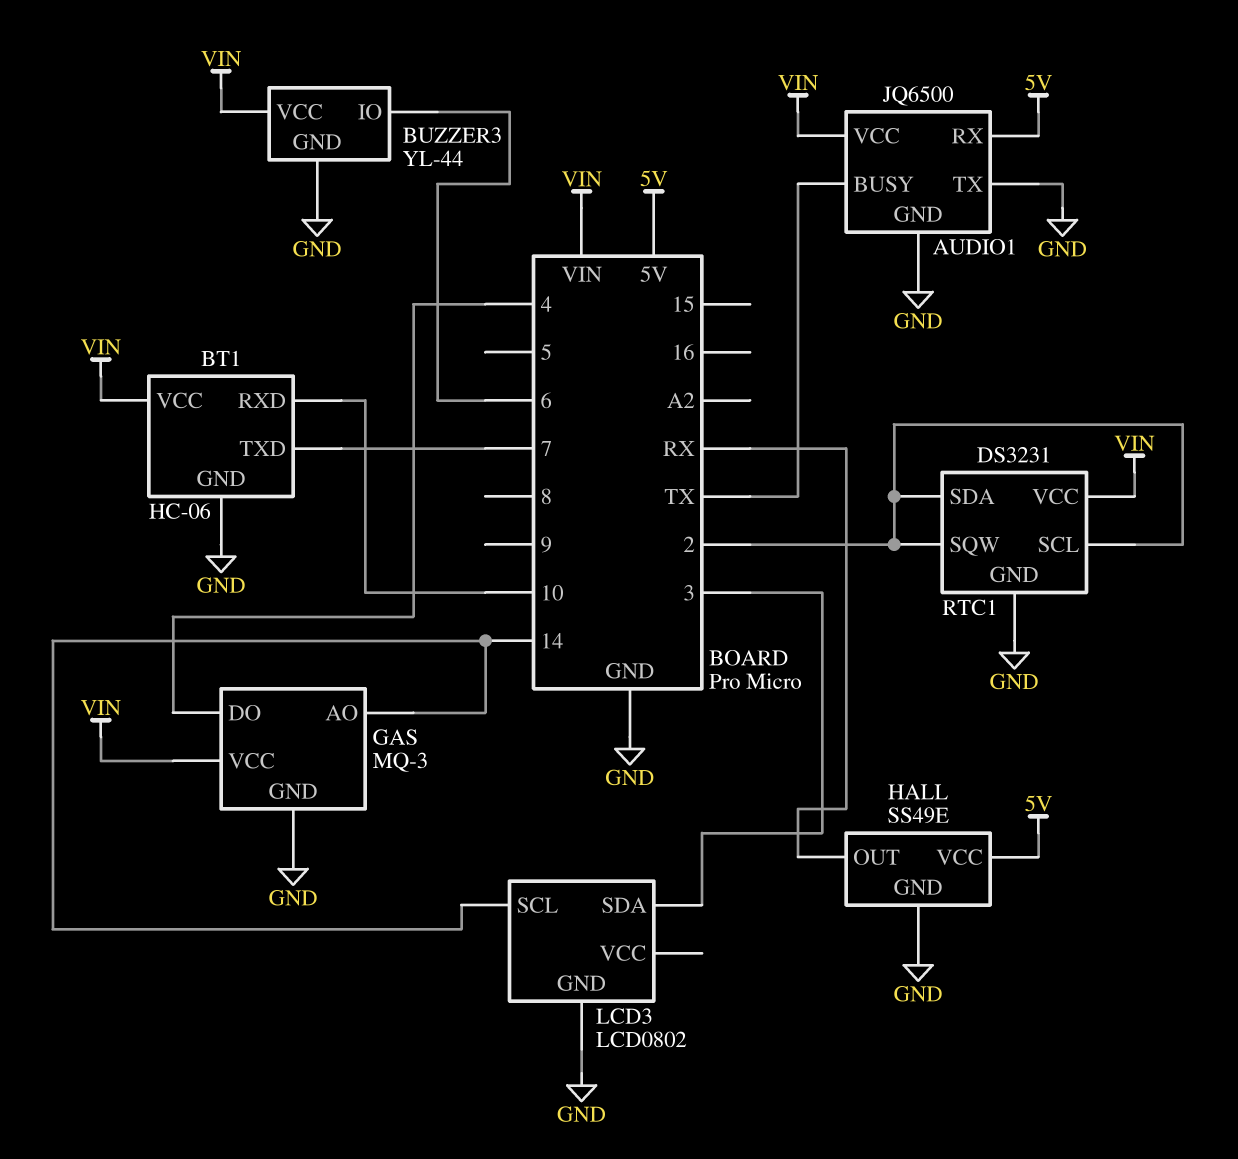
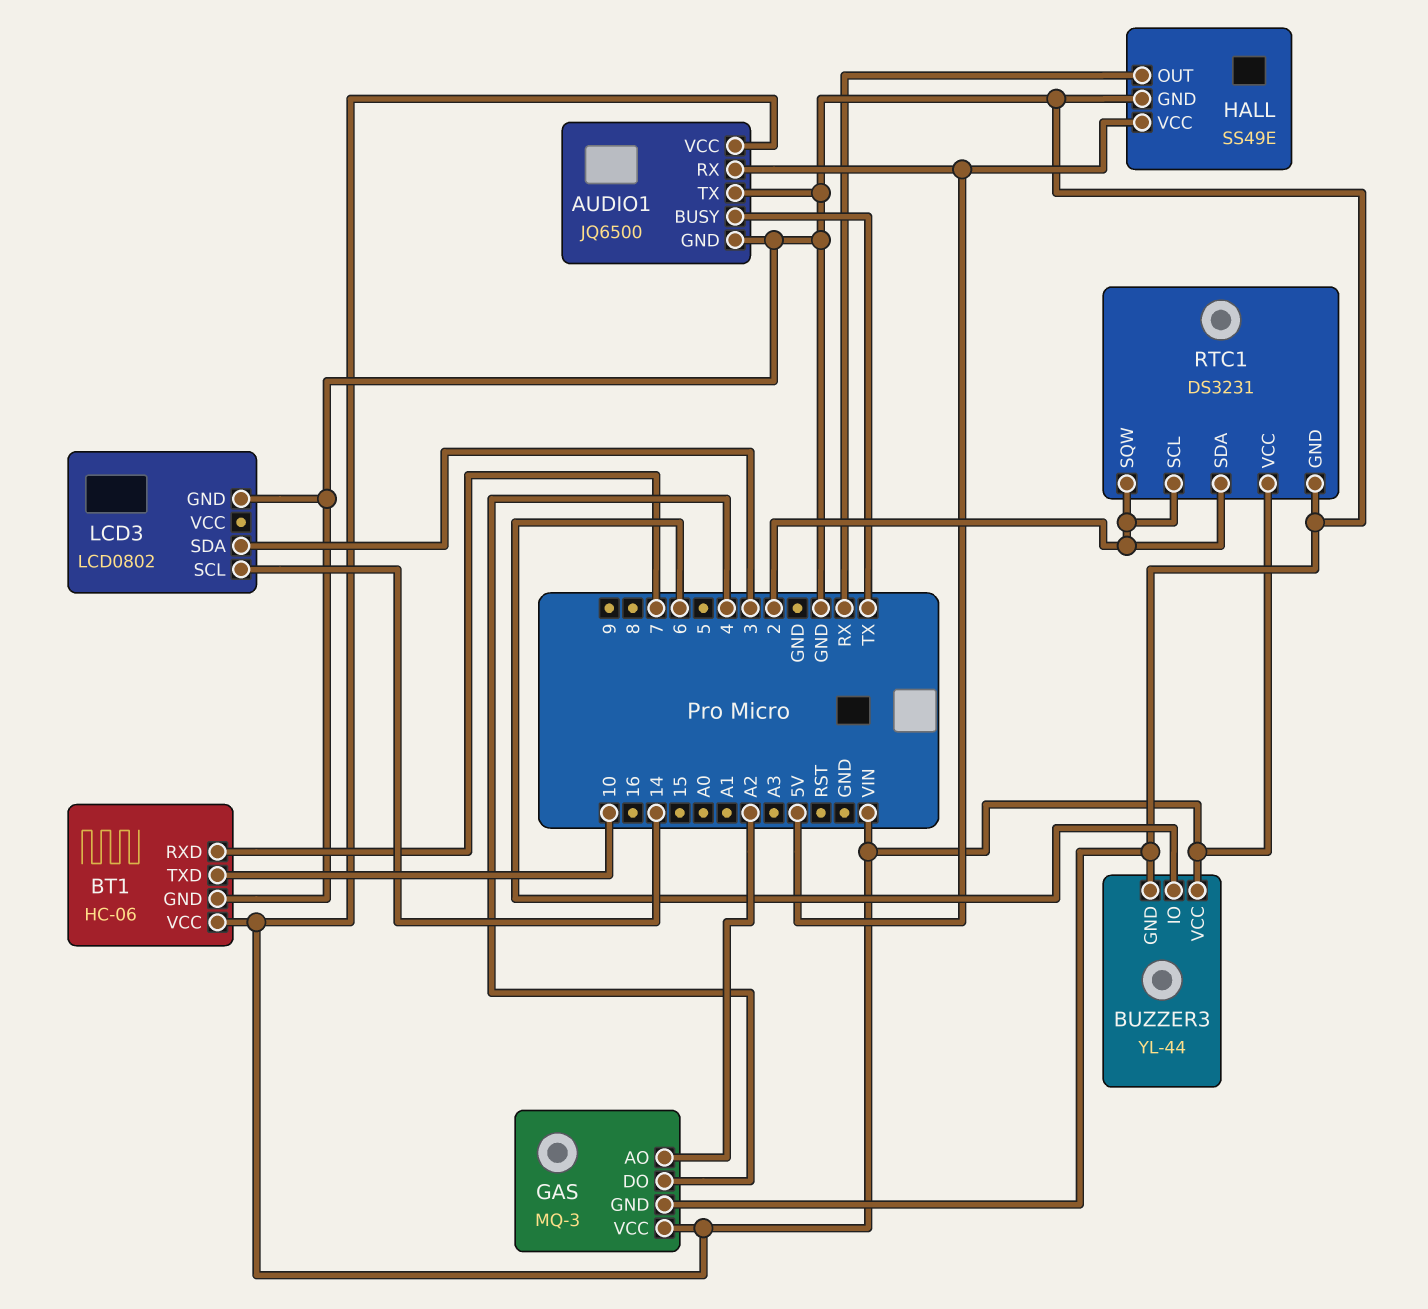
BT1 pin RXD: 10 -> 7
BT1 pin TXD: 7 -> 10
GAS pin AO: 14 -> A2

